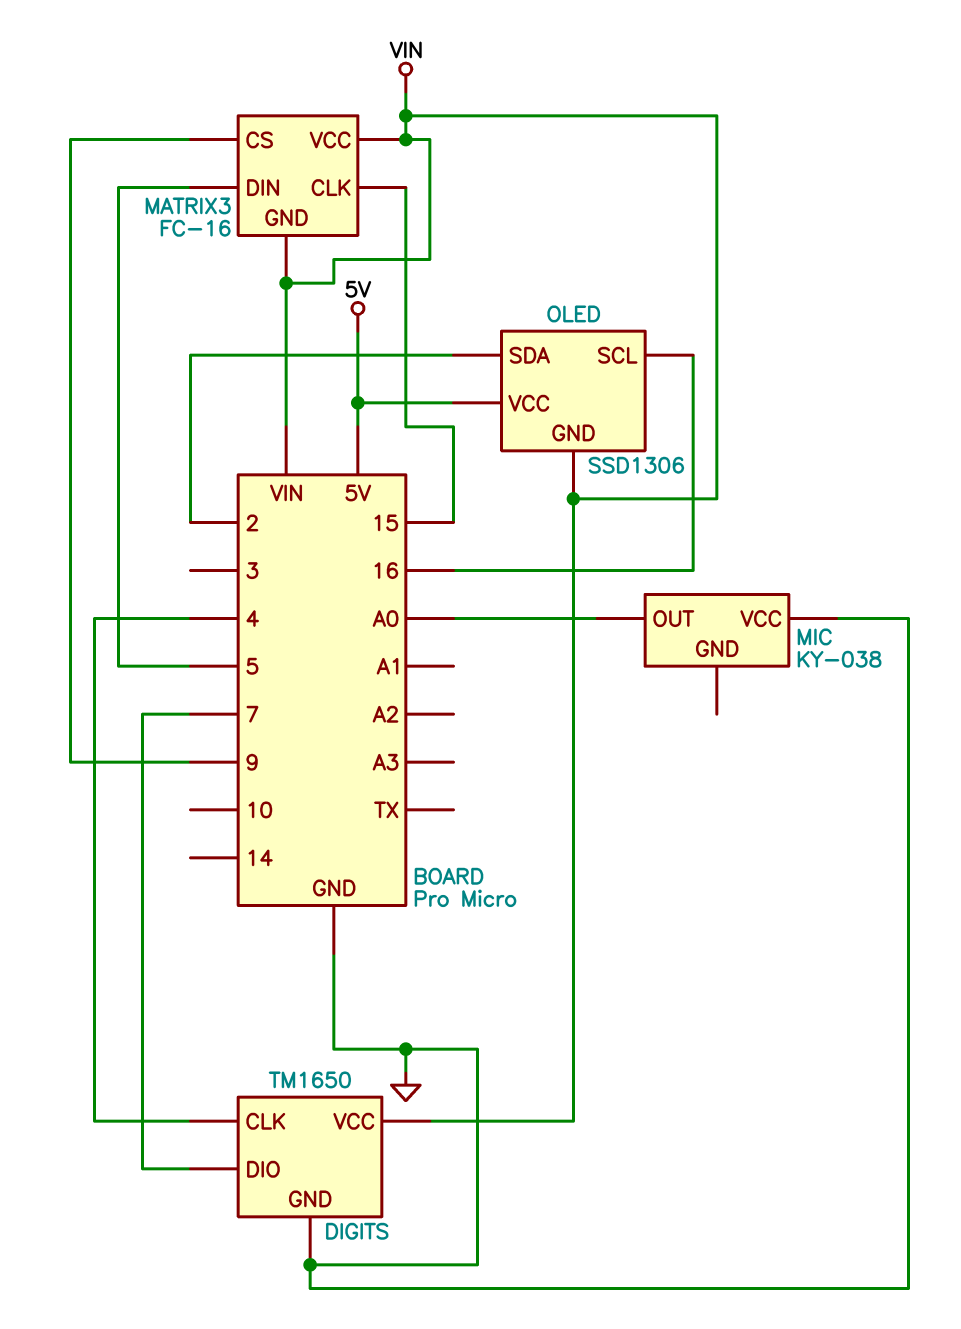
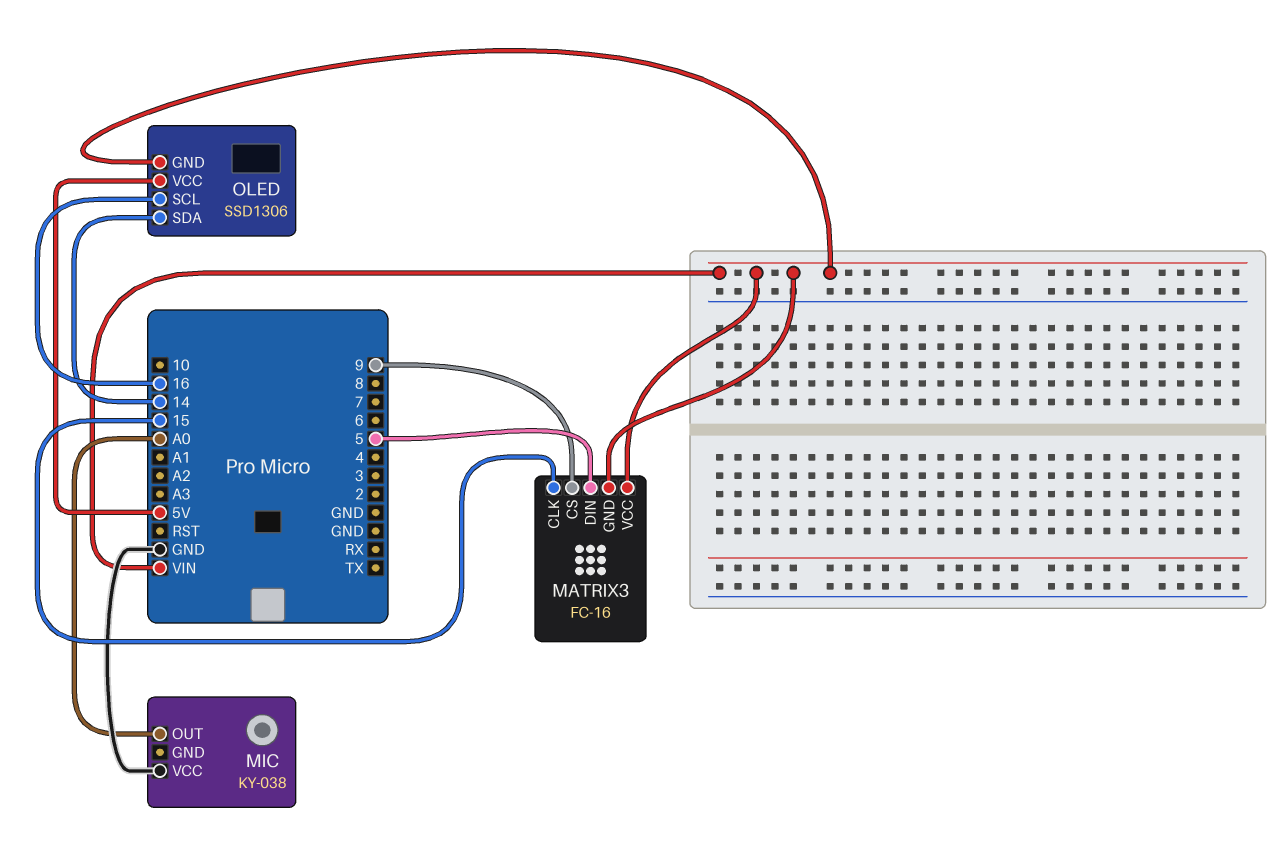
DIGITS: TM1650 -> none
DIGITS pin CLK: 4 -> none
DIGITS pin DIO: 7 -> none
DIGITS pin GND: GND -> none
DIGITS pin VCC: VIN -> none
OLED pin SDA: 2 -> 14

